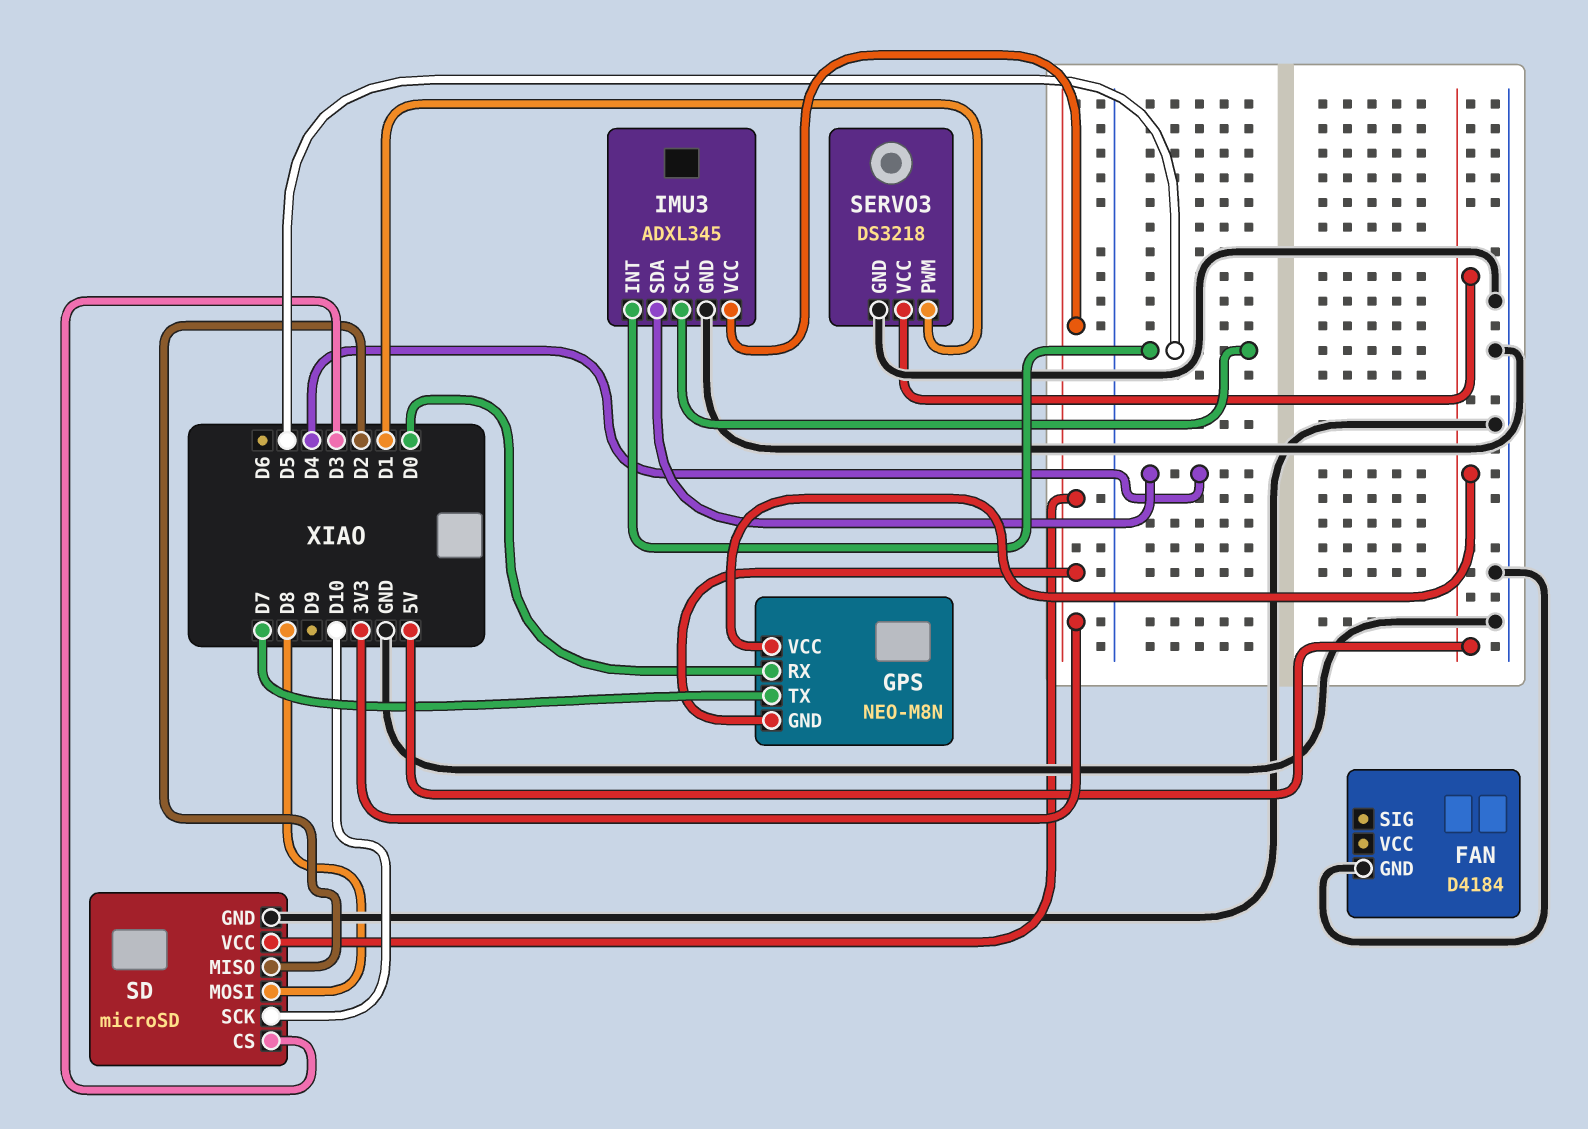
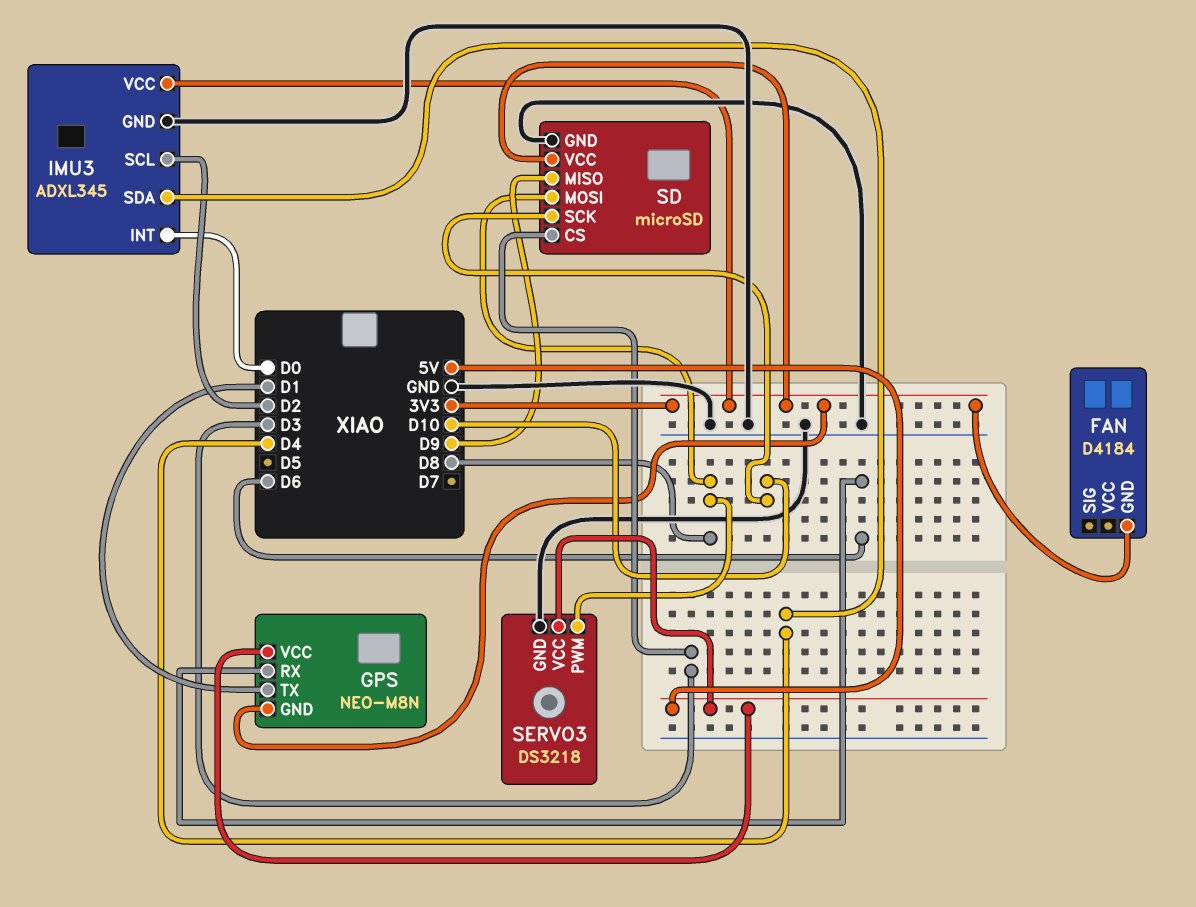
FAN pin GND: GND -> 3V3
GPS pin RX: D0 -> D6
GPS pin TX: D7 -> D1
IMU3 pin INT: D5 -> D0
IMU3 pin SCL: D5 -> D2
SD pin MISO: D2 -> D9
SERVO3 pin PWM: D1 -> D8

